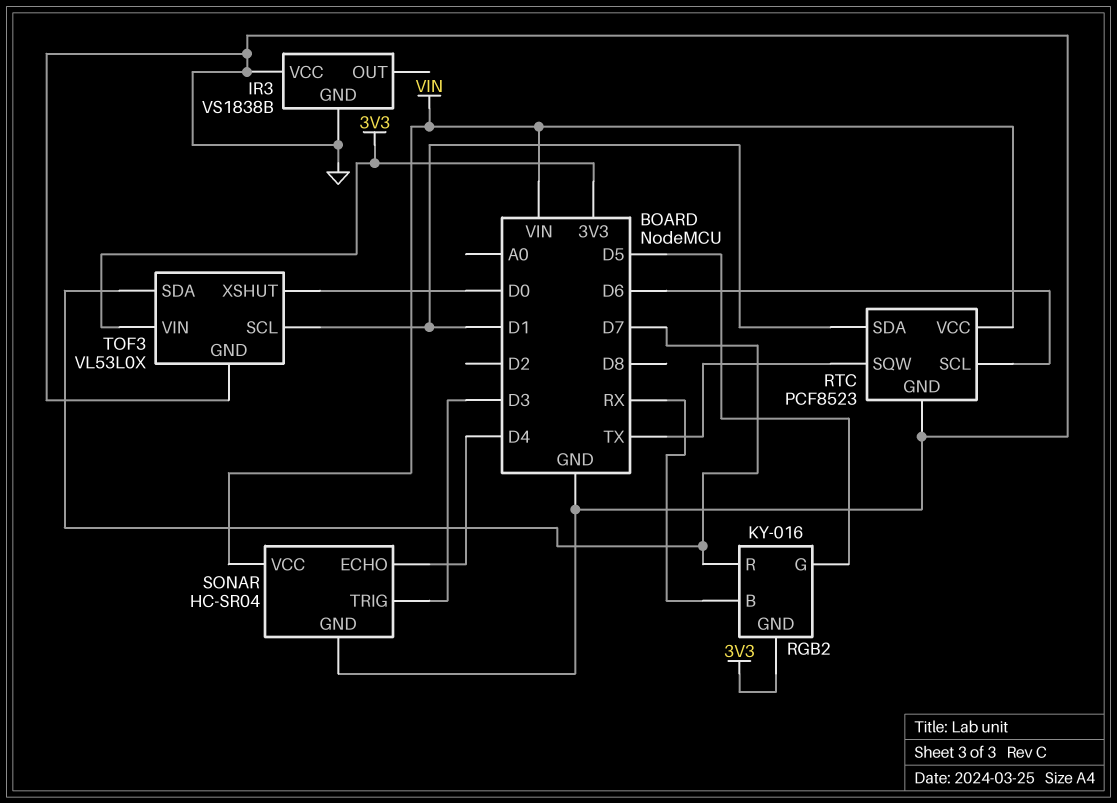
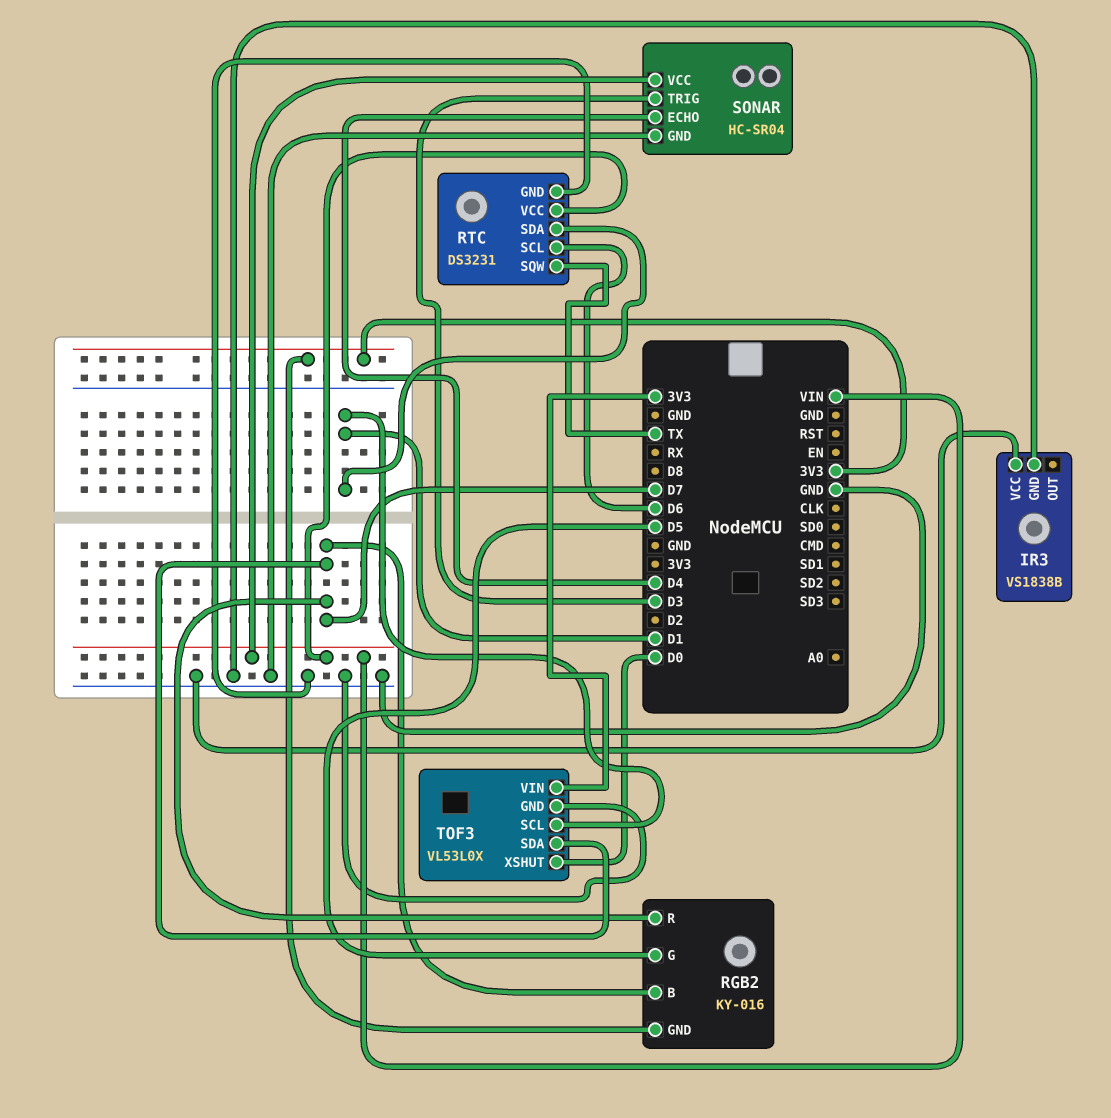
RGB2 pin B: RX -> D7
RTC: PCF8523 -> DS3231

